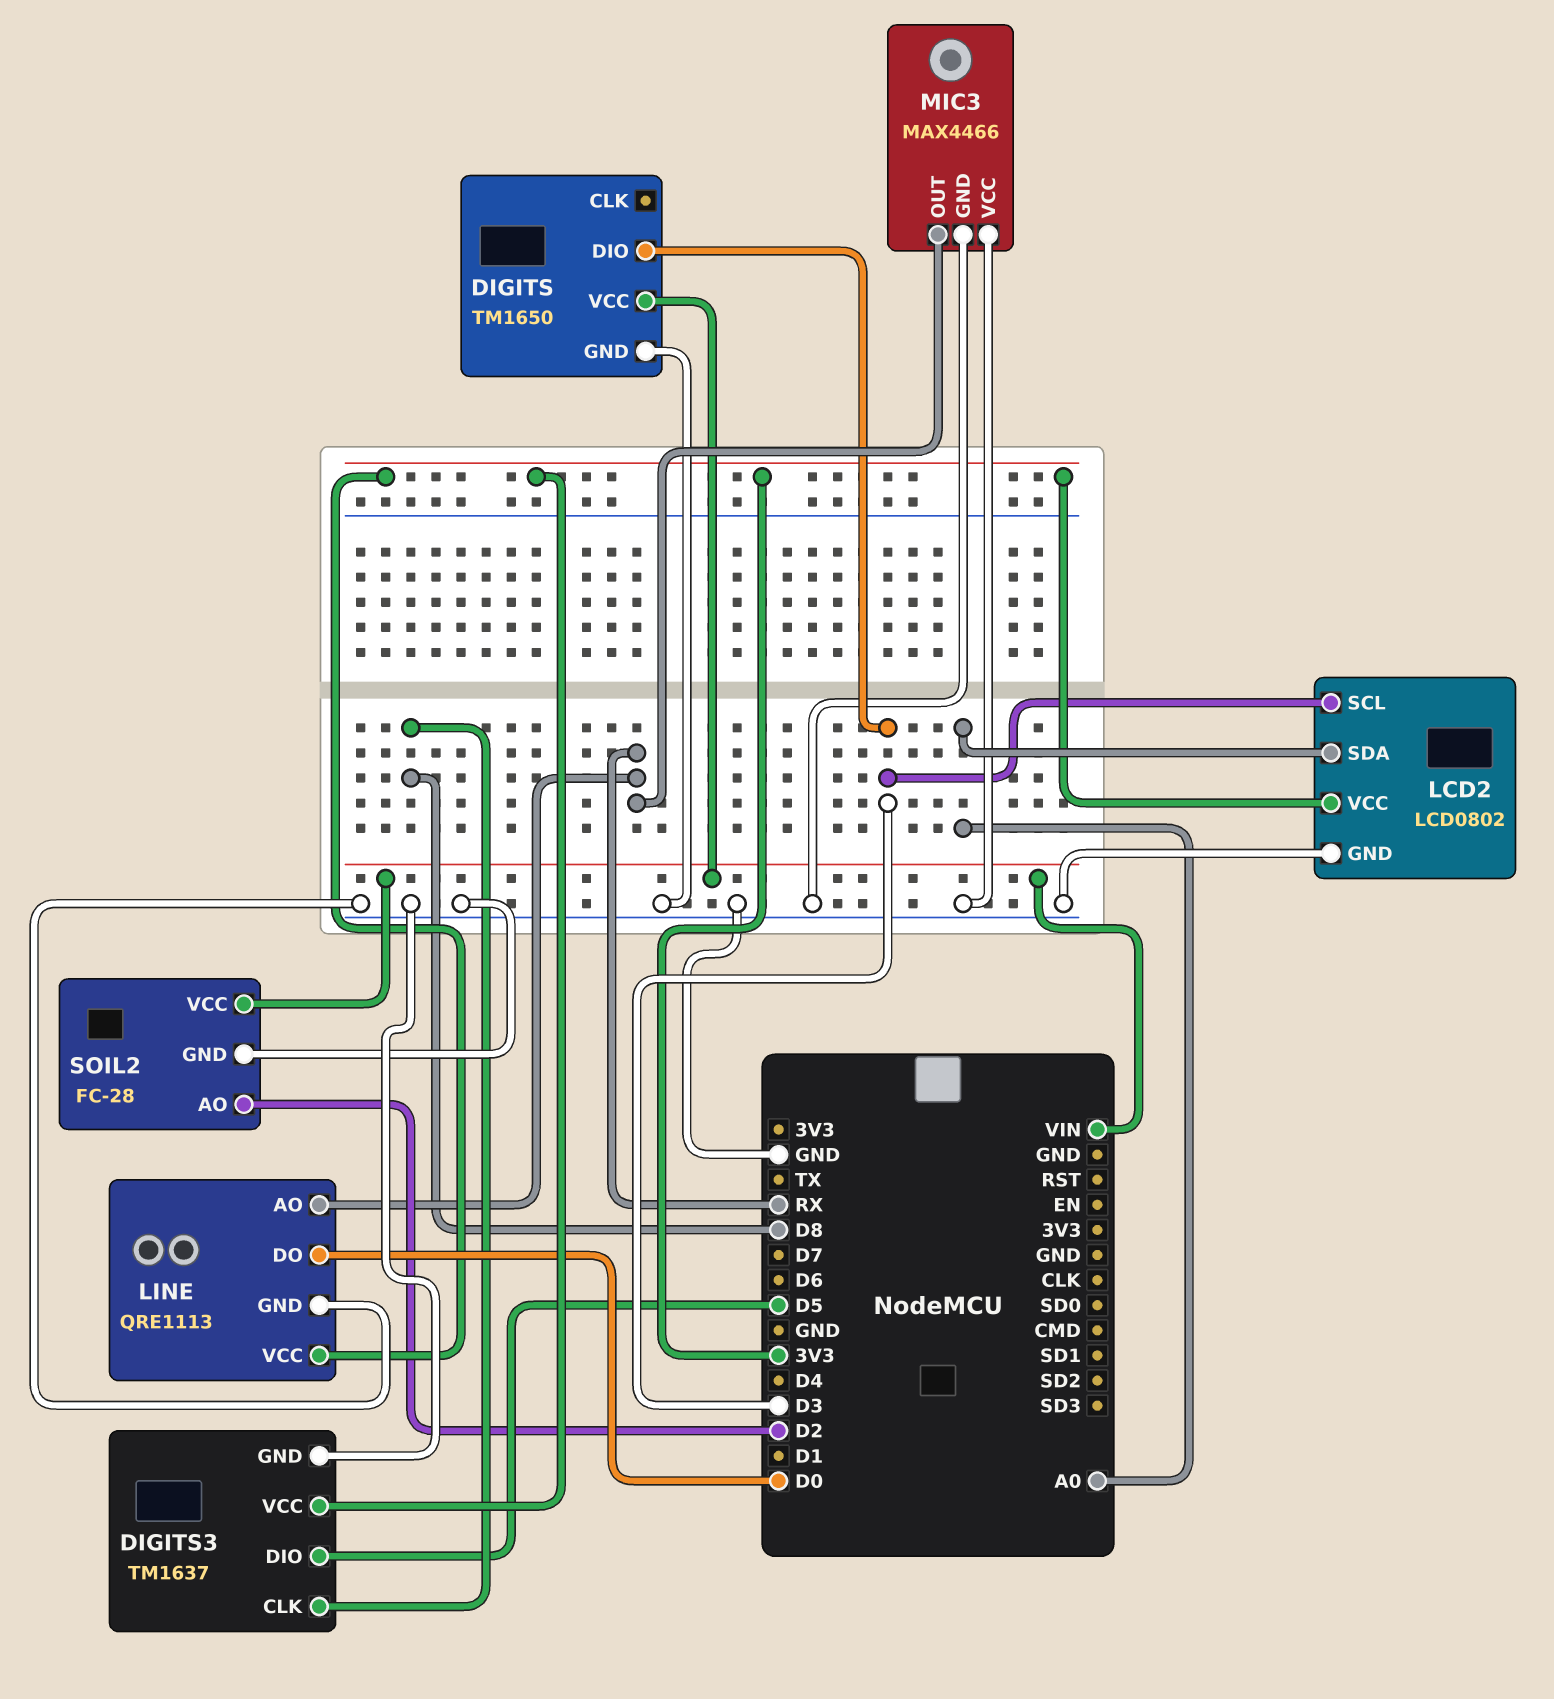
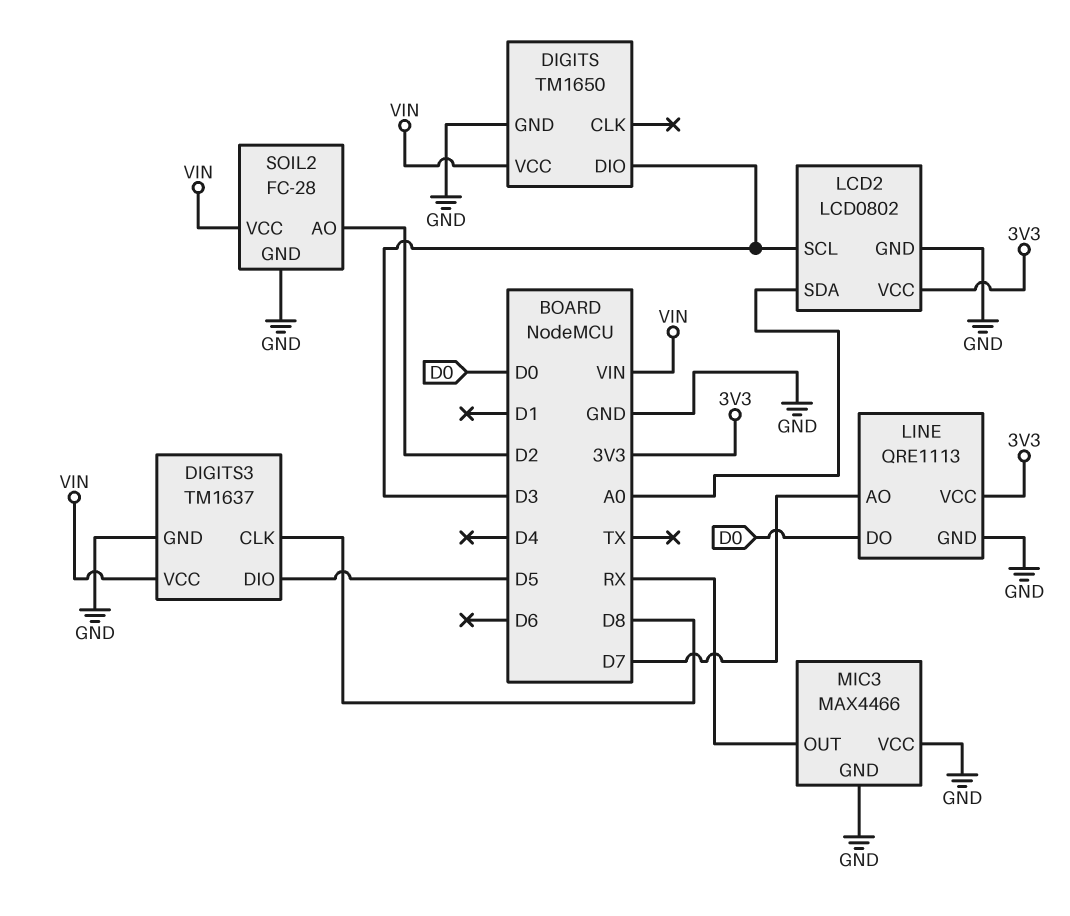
DIGITS3 pin VCC: 3V3 -> VIN
LINE pin AO: RX -> D7

